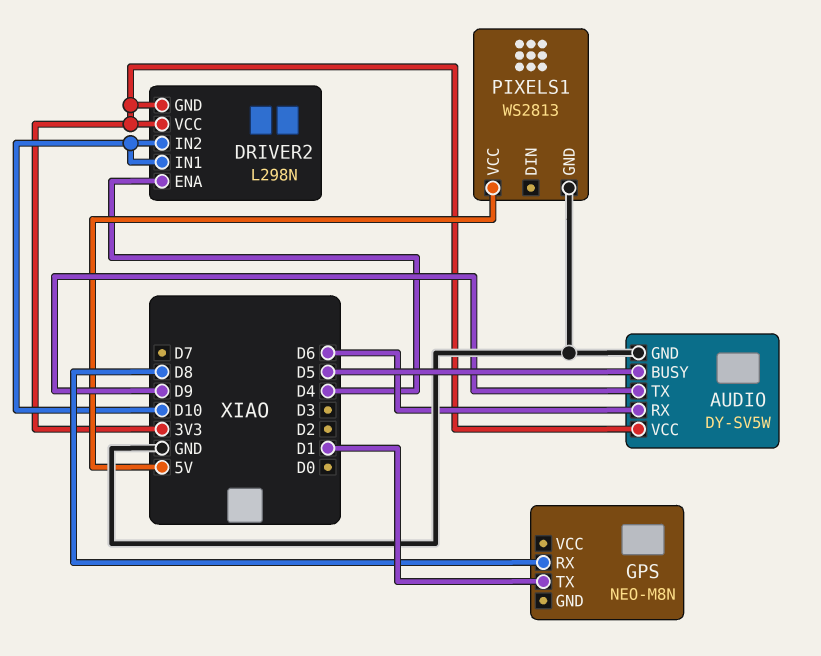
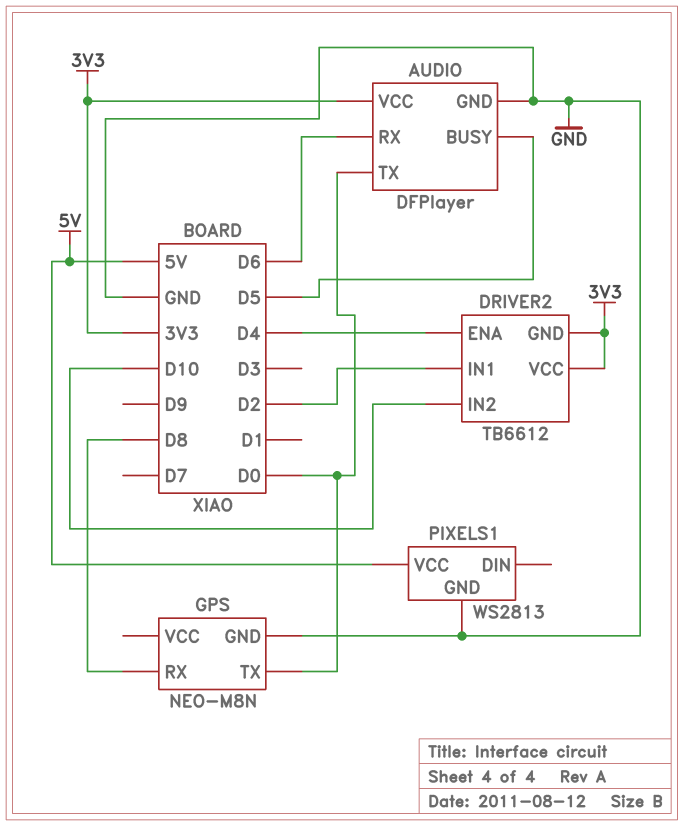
AUDIO: DY-SV5W -> DFPlayer
AUDIO pin TX: D9 -> D0
DRIVER2: L298N -> TB6612
DRIVER2 pin IN1: D10 -> D2
GPS pin GND: none -> GND
GPS pin TX: D1 -> D0

